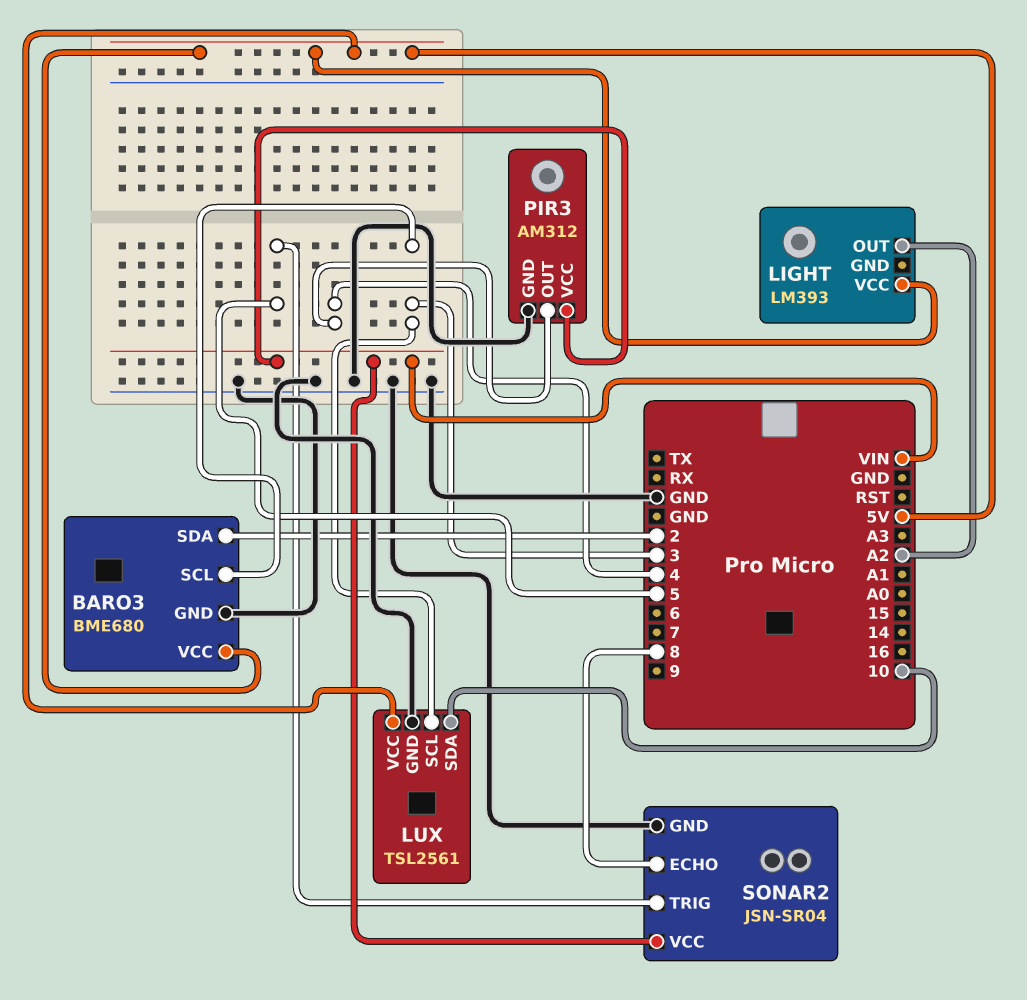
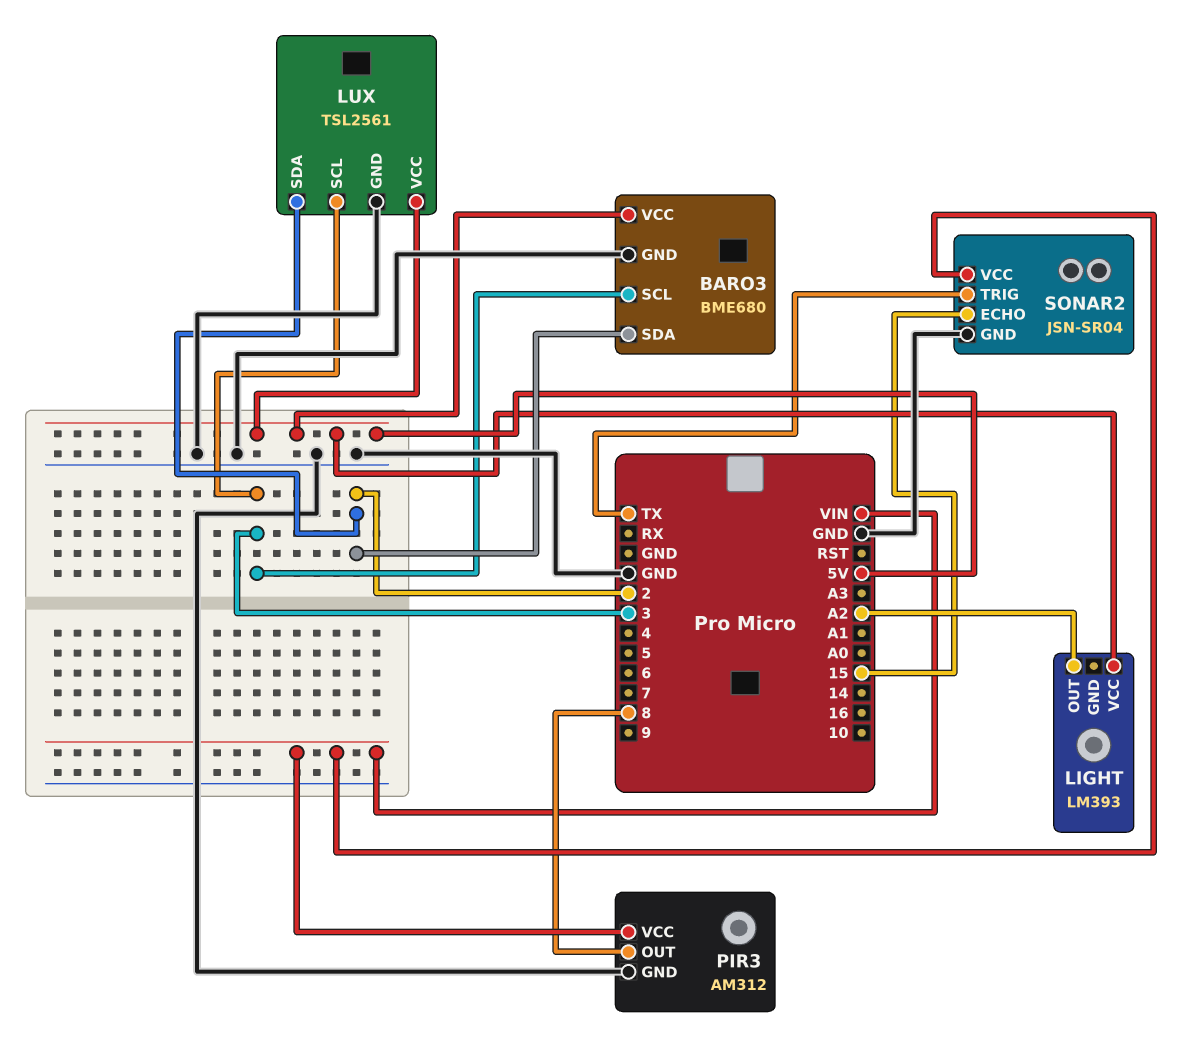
LUX pin SDA: 10 -> 2
PIR3 pin OUT: 4 -> 8
SONAR2 pin ECHO: 8 -> 15
SONAR2 pin TRIG: 5 -> TX

